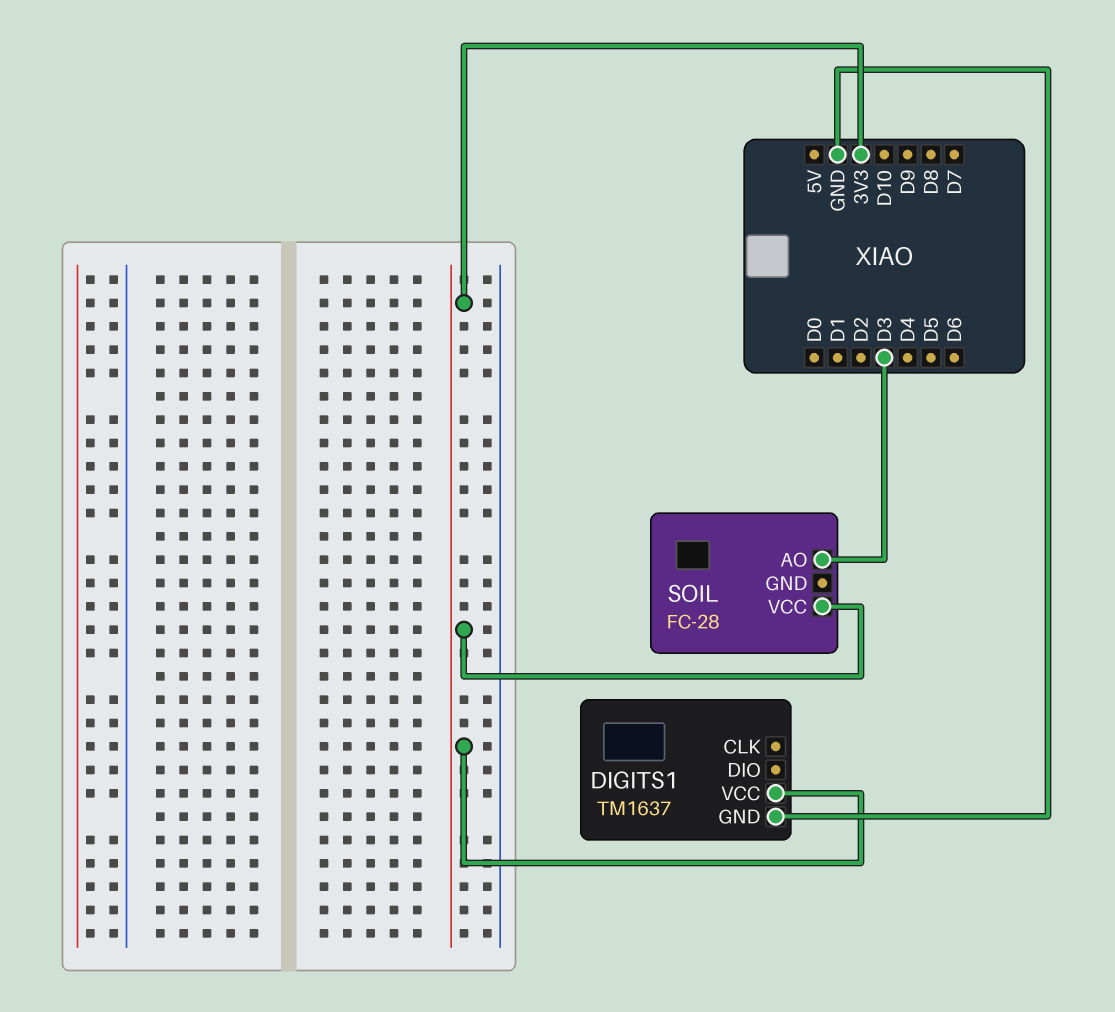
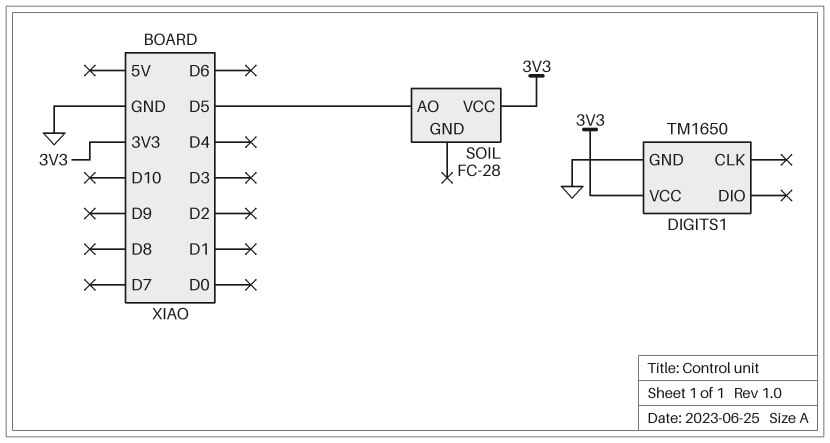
DIGITS1: TM1637 -> TM1650
SOIL pin AO: D3 -> D5

